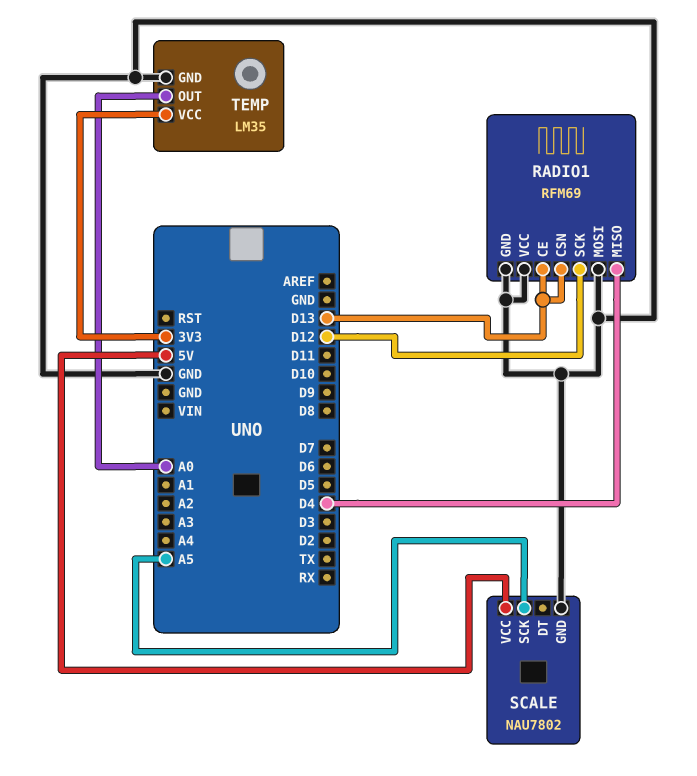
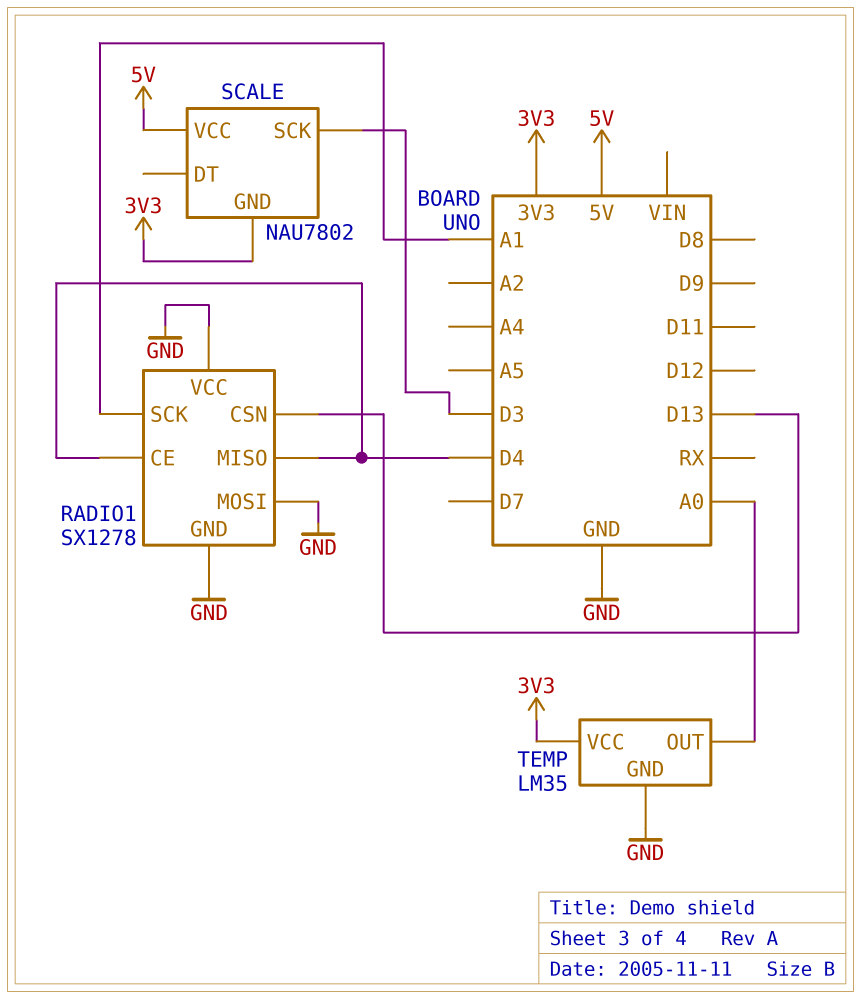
RADIO1: RFM69 -> SX1278
RADIO1 pin CE: D13 -> D4
RADIO1 pin SCK: D12 -> A1
SCALE pin GND: GND -> 3V3
SCALE pin SCK: A5 -> D3

